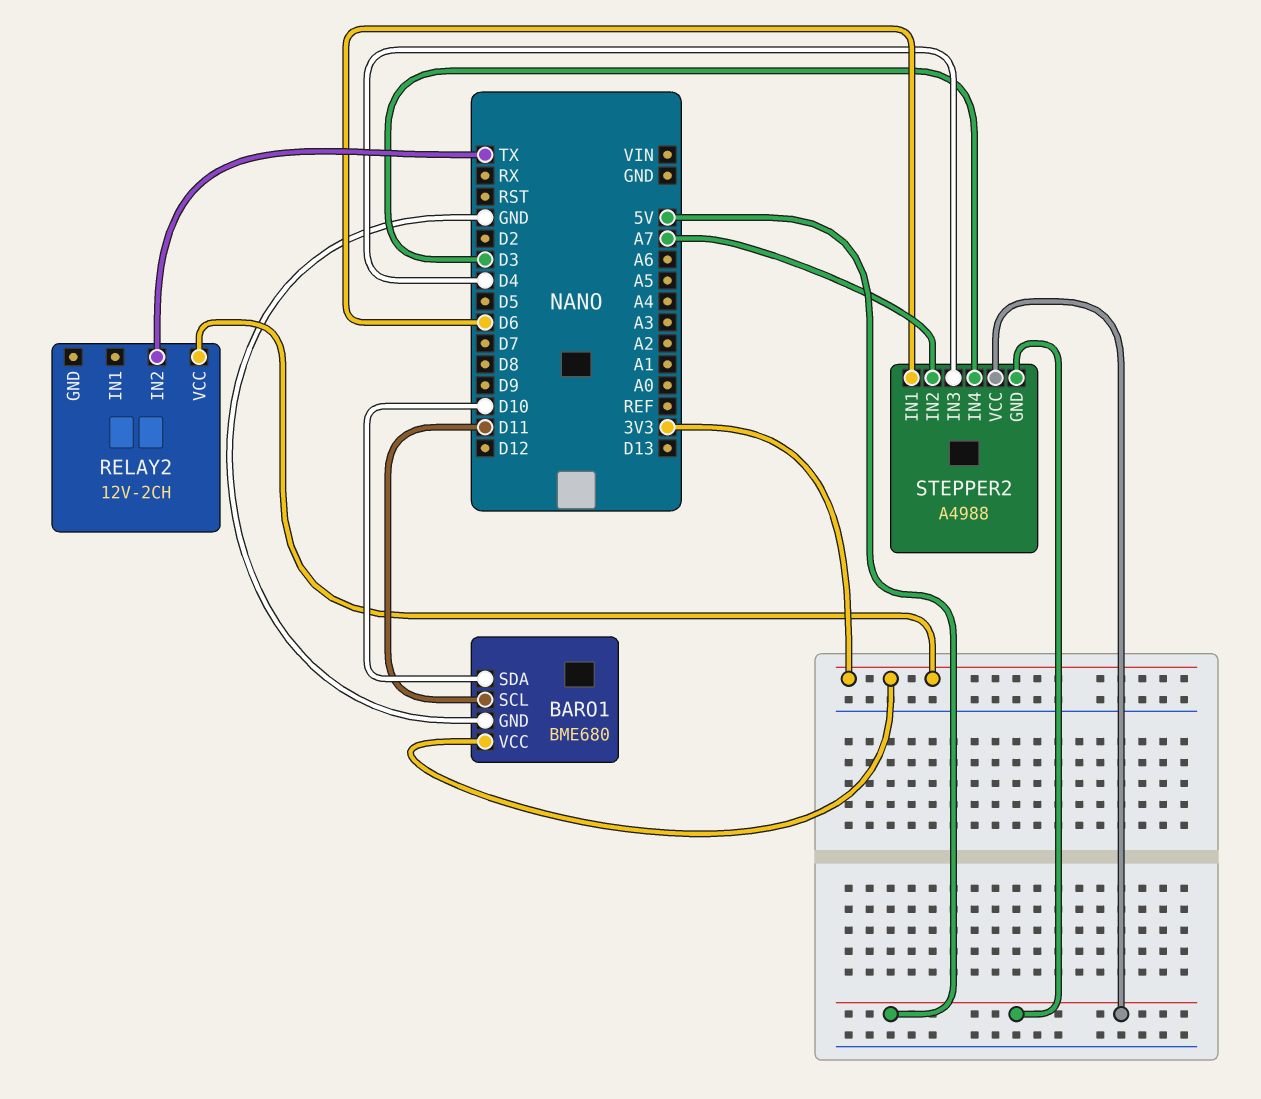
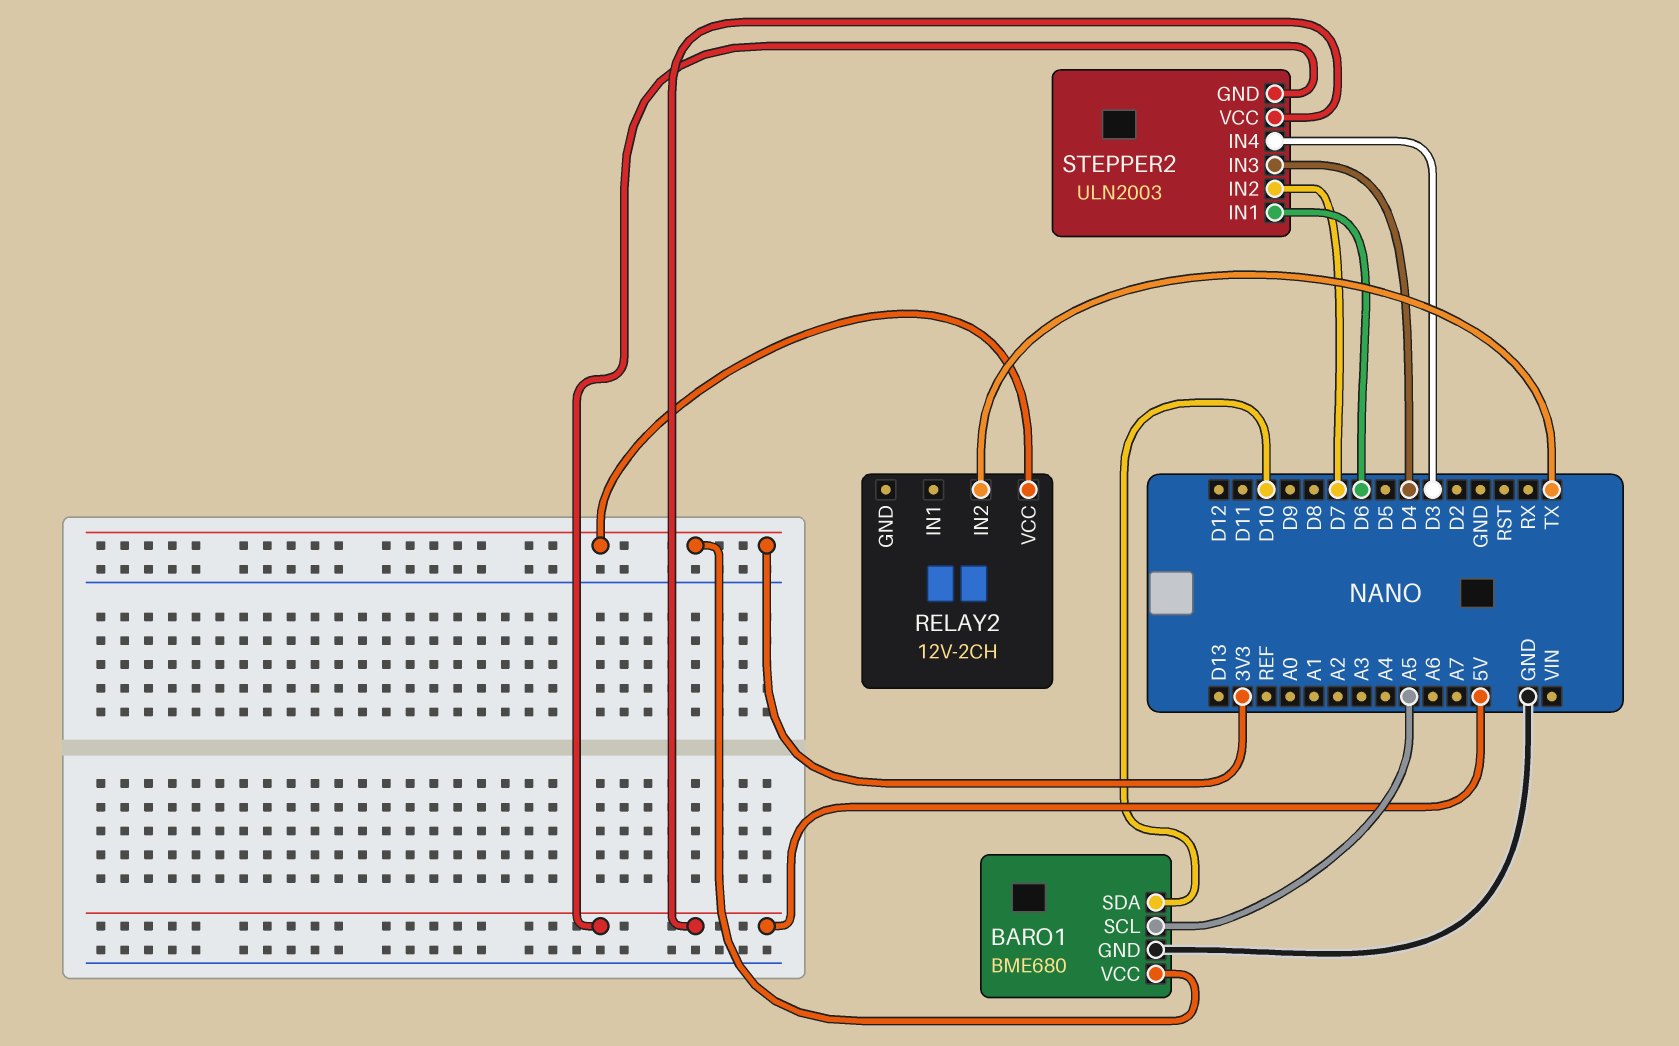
BARO1 pin SCL: D11 -> A5
STEPPER2: A4988 -> ULN2003
STEPPER2 pin IN2: A7 -> D7

